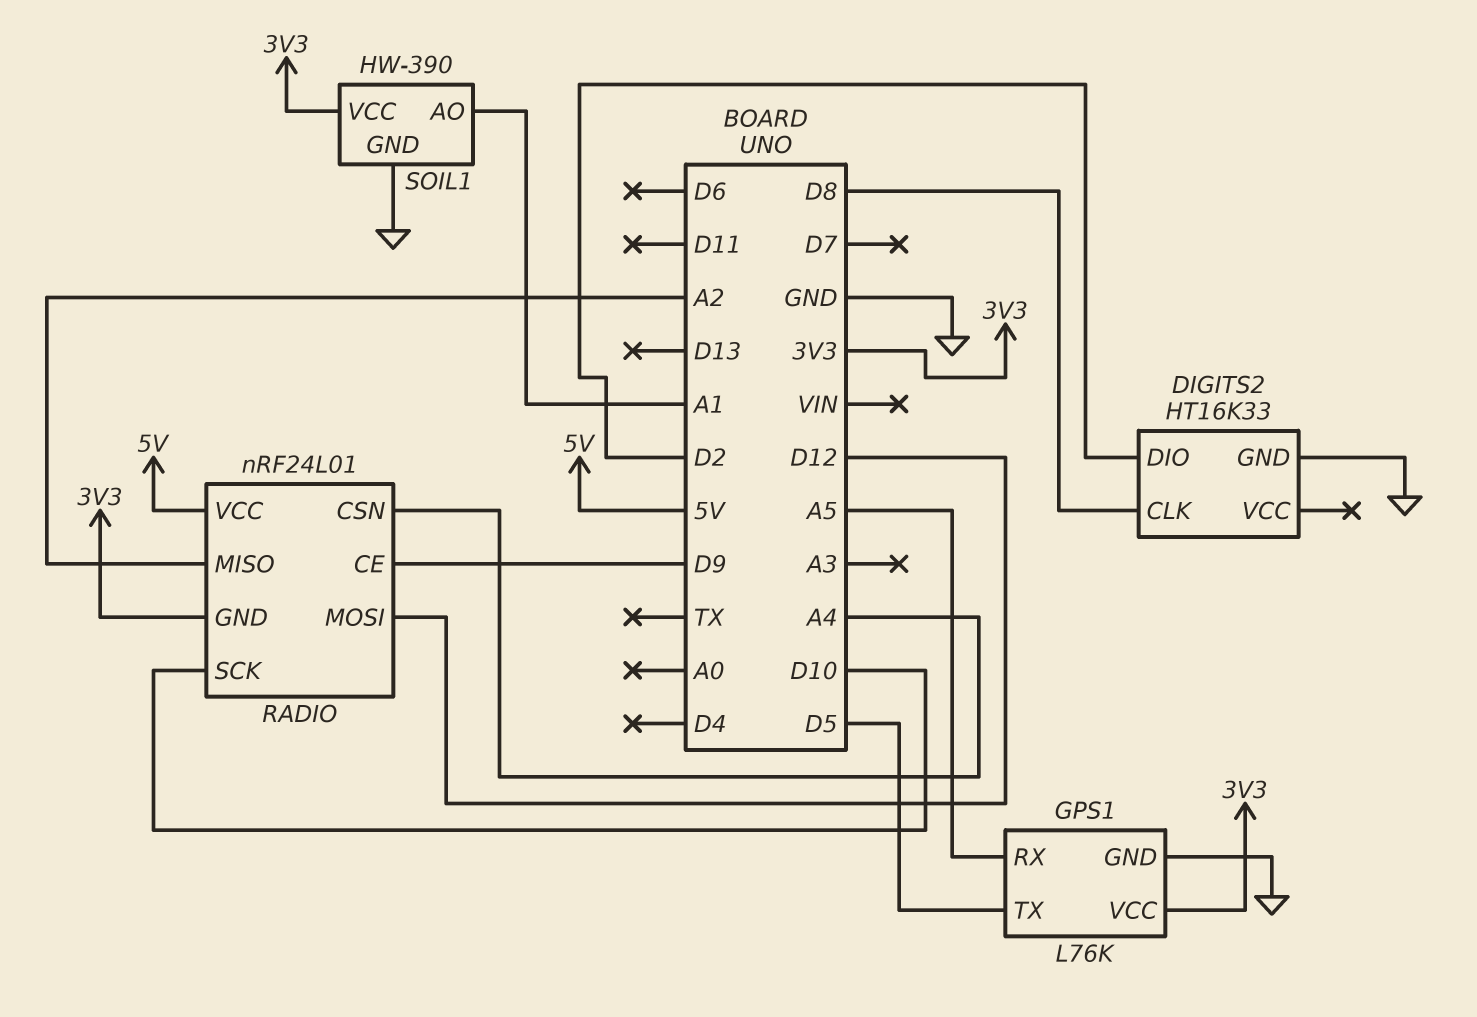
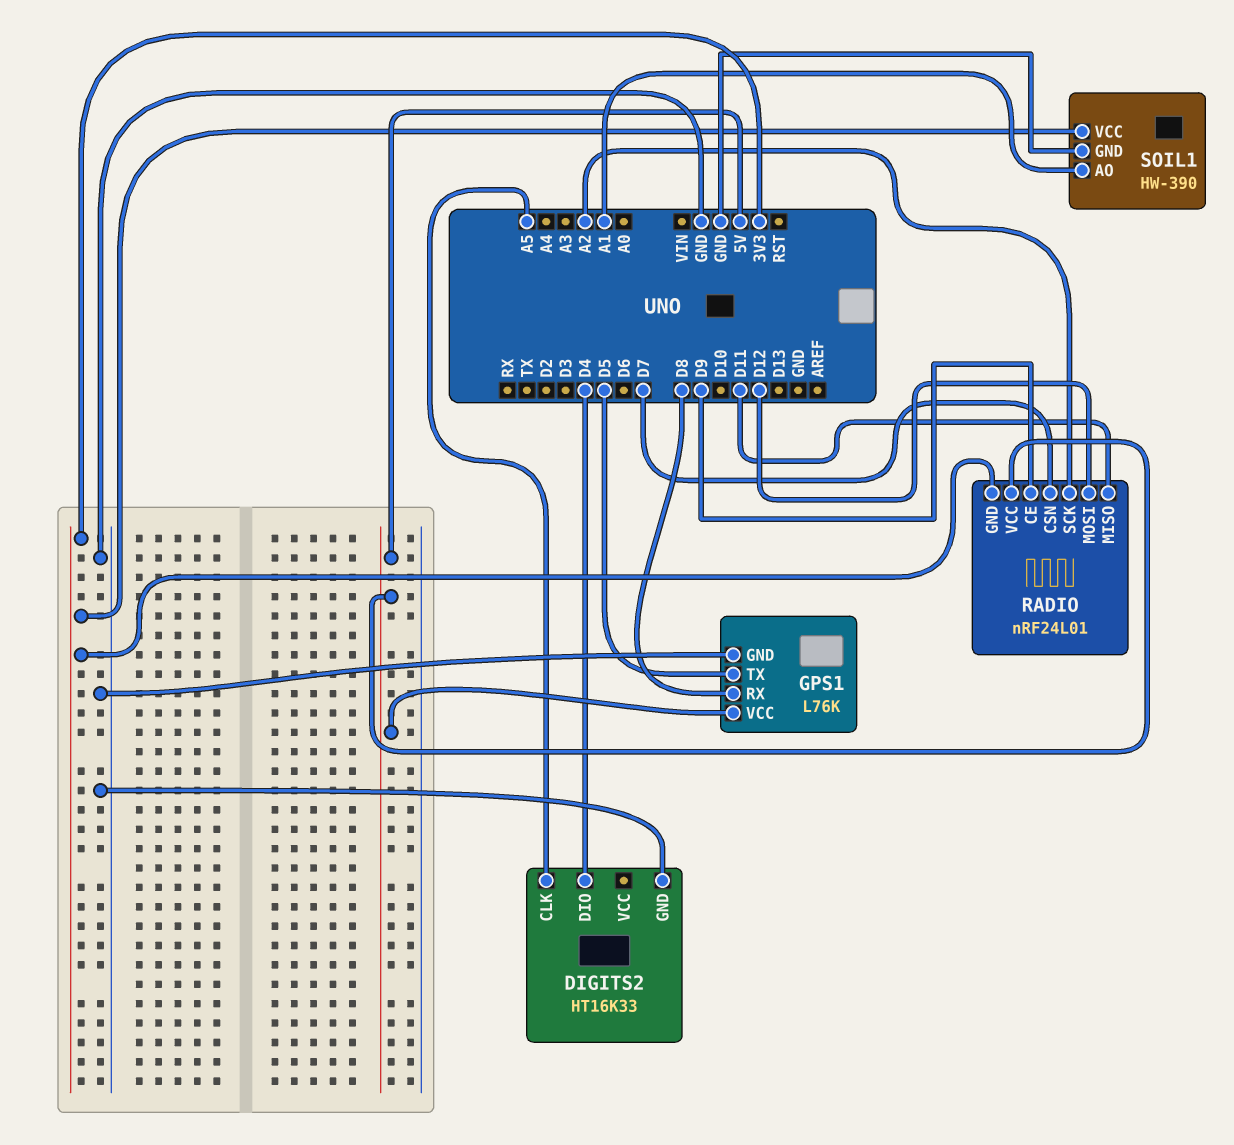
DIGITS2 pin CLK: D8 -> A5
DIGITS2 pin DIO: D2 -> D4
GPS1 pin RX: A5 -> D8
GPS1 pin VCC: 3V3 -> 5V
RADIO pin CSN: A4 -> D7
RADIO pin MISO: A2 -> D11
RADIO pin SCK: D10 -> A2

